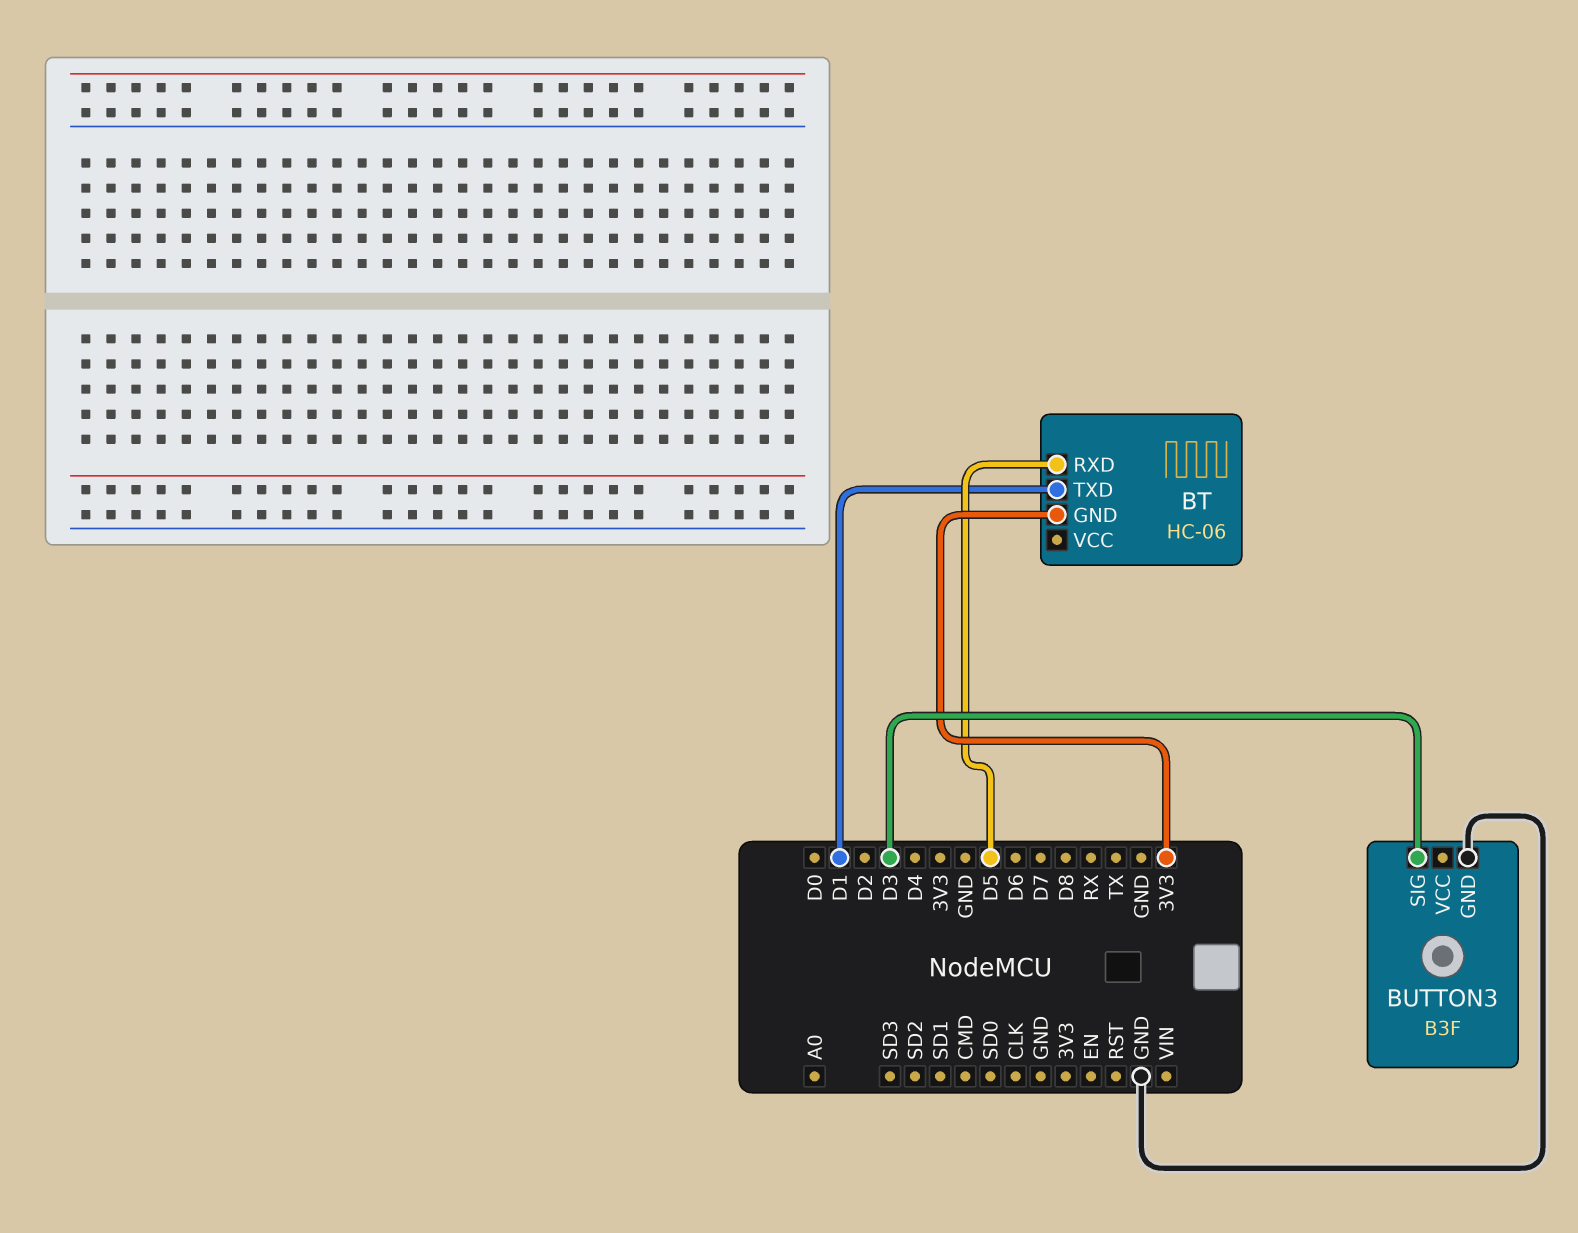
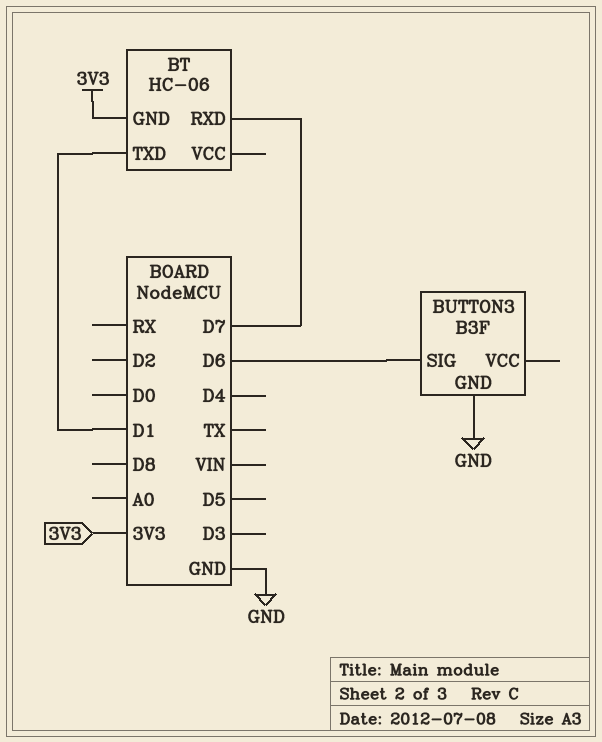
BT pin RXD: D5 -> D7
BUTTON3 pin SIG: D3 -> D6

